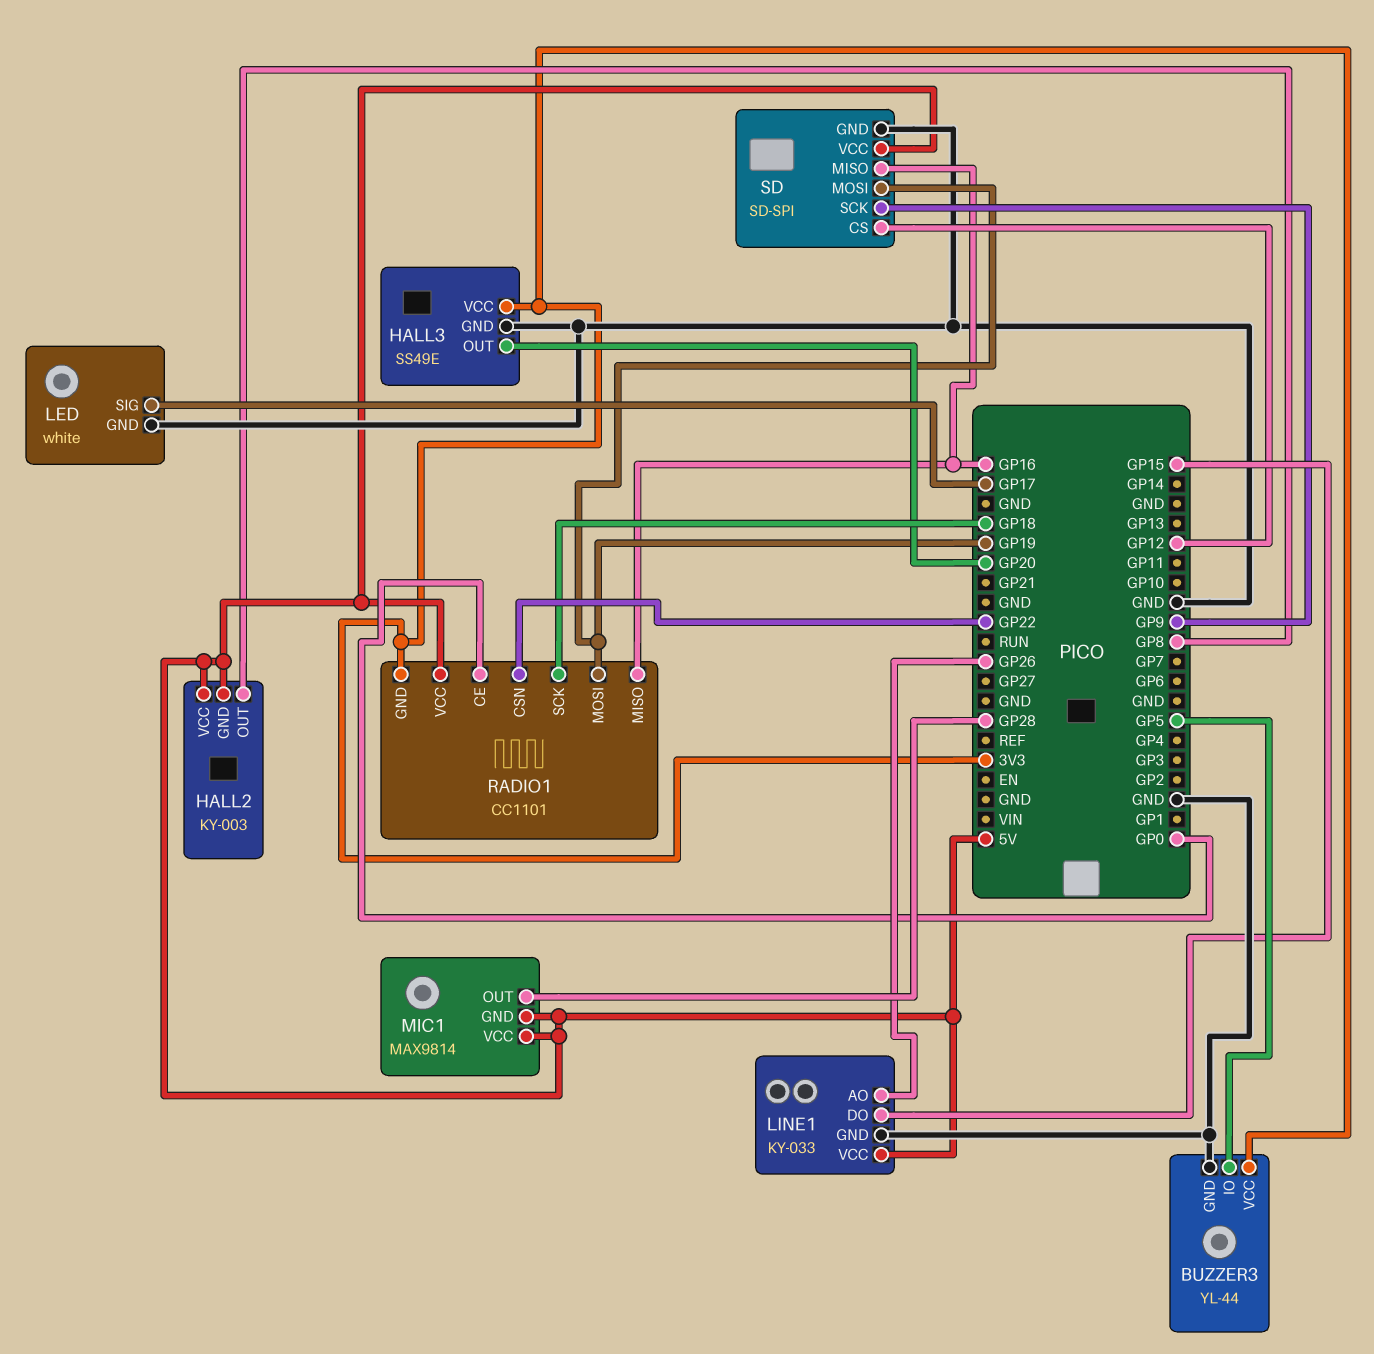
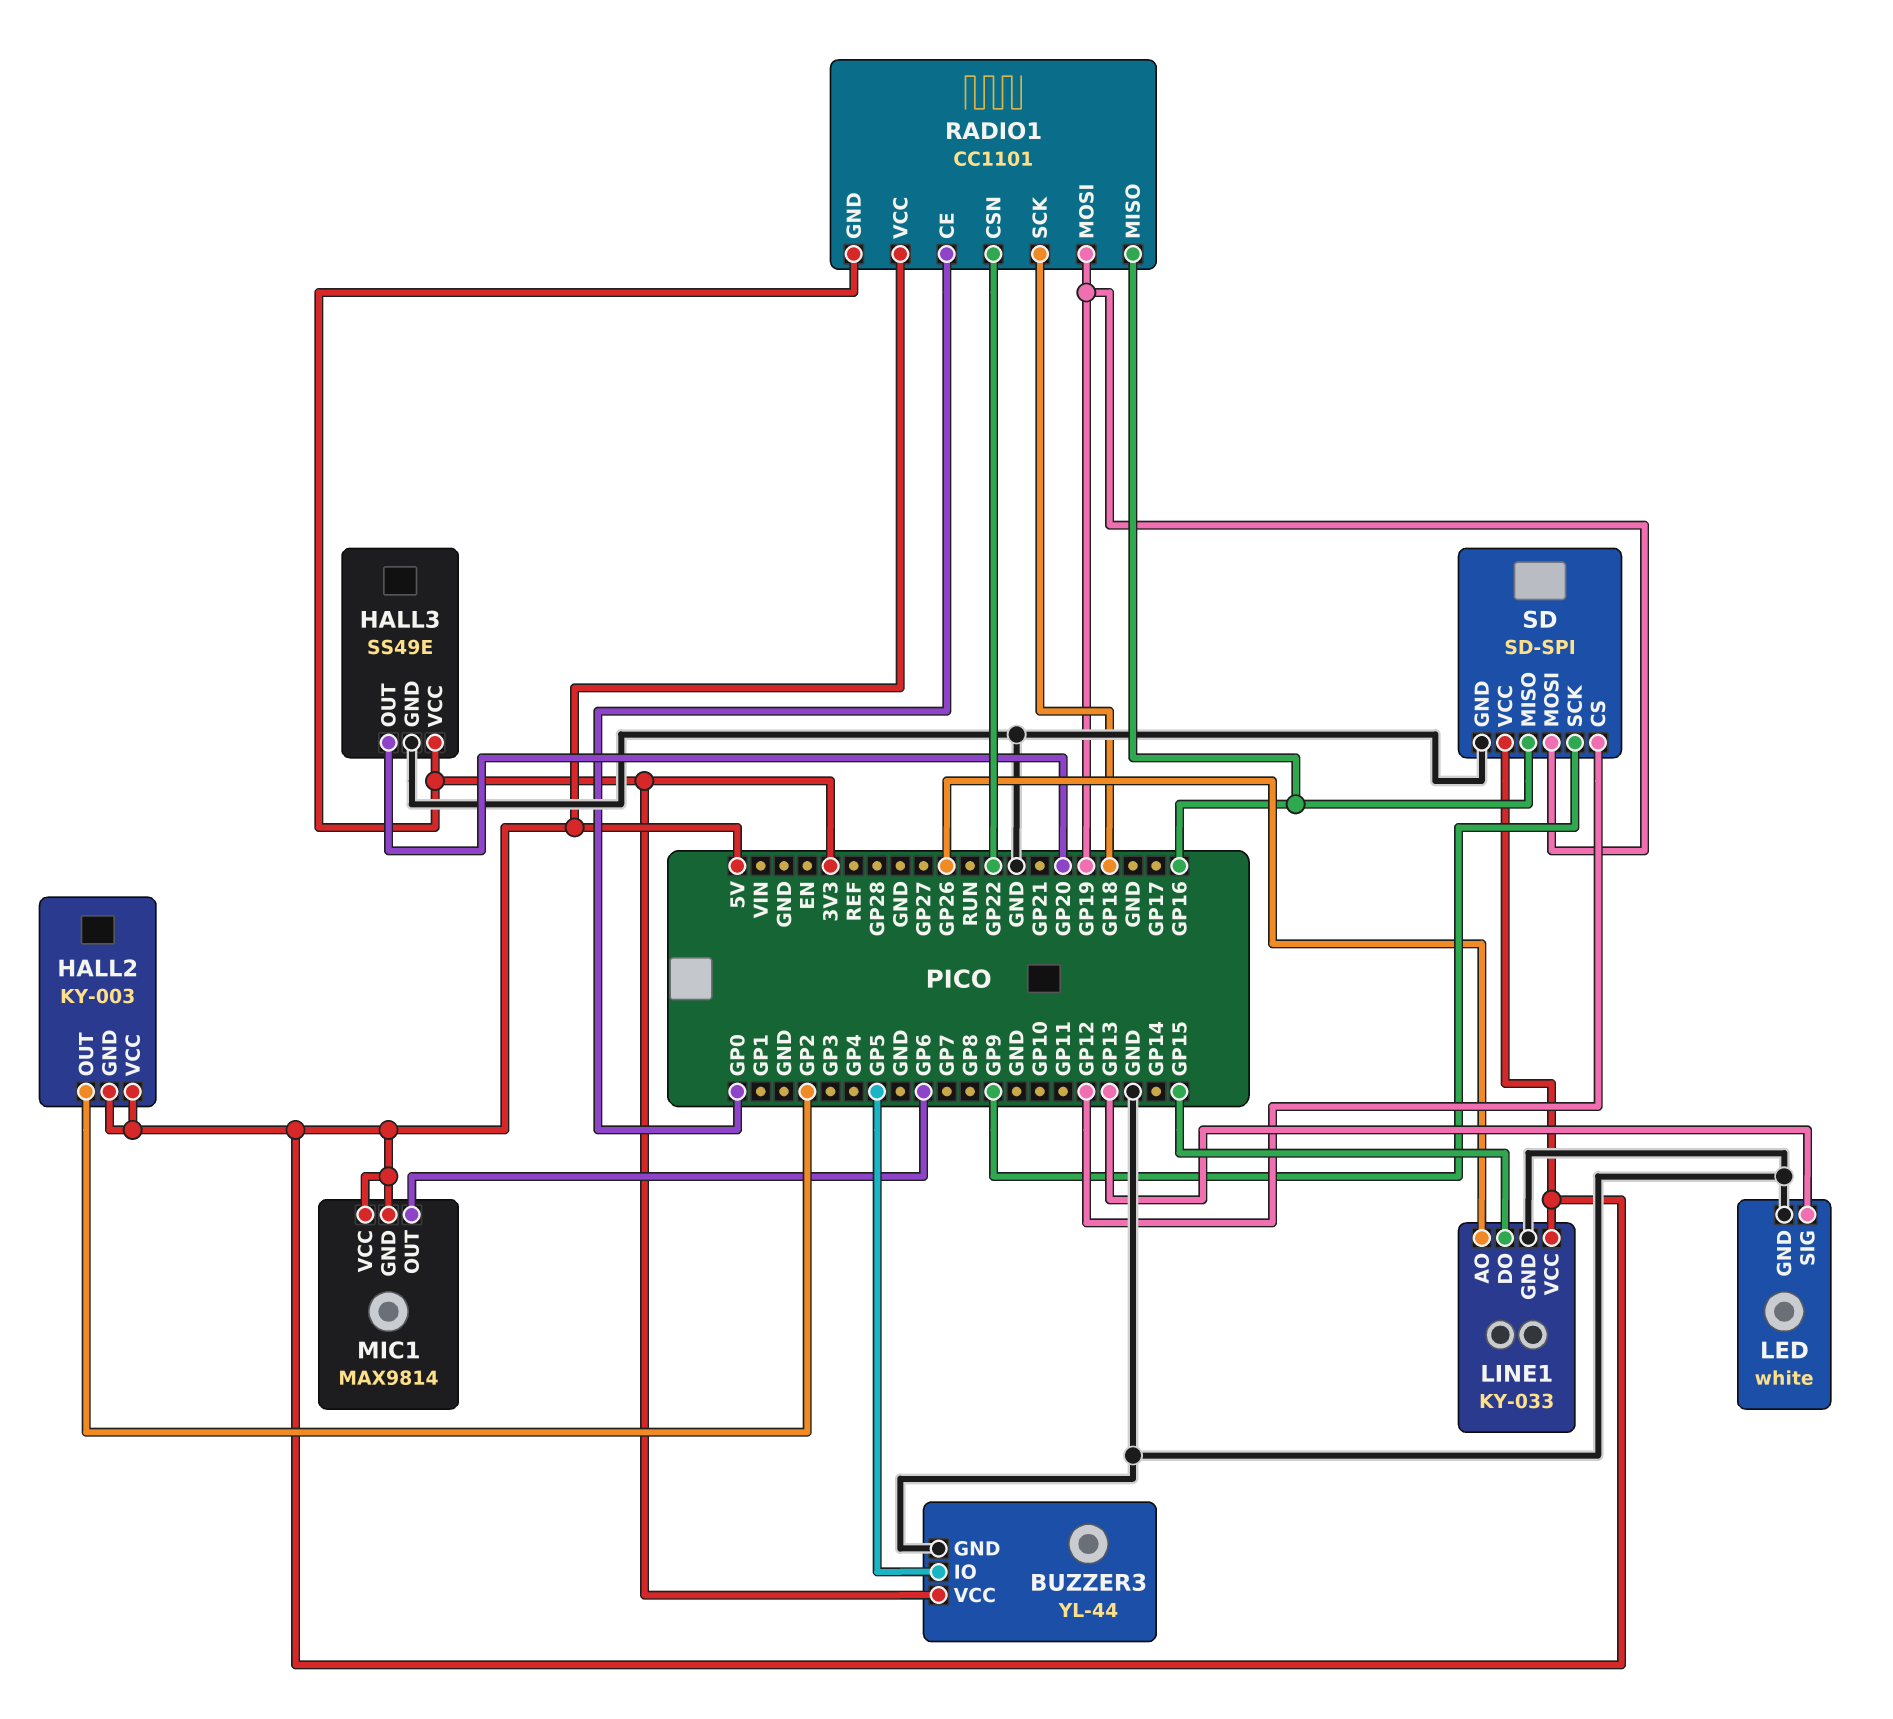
HALL2 pin OUT: GP8 -> GP2
LED pin SIG: GP17 -> GP13
MIC1 pin OUT: GP28 -> GP6

